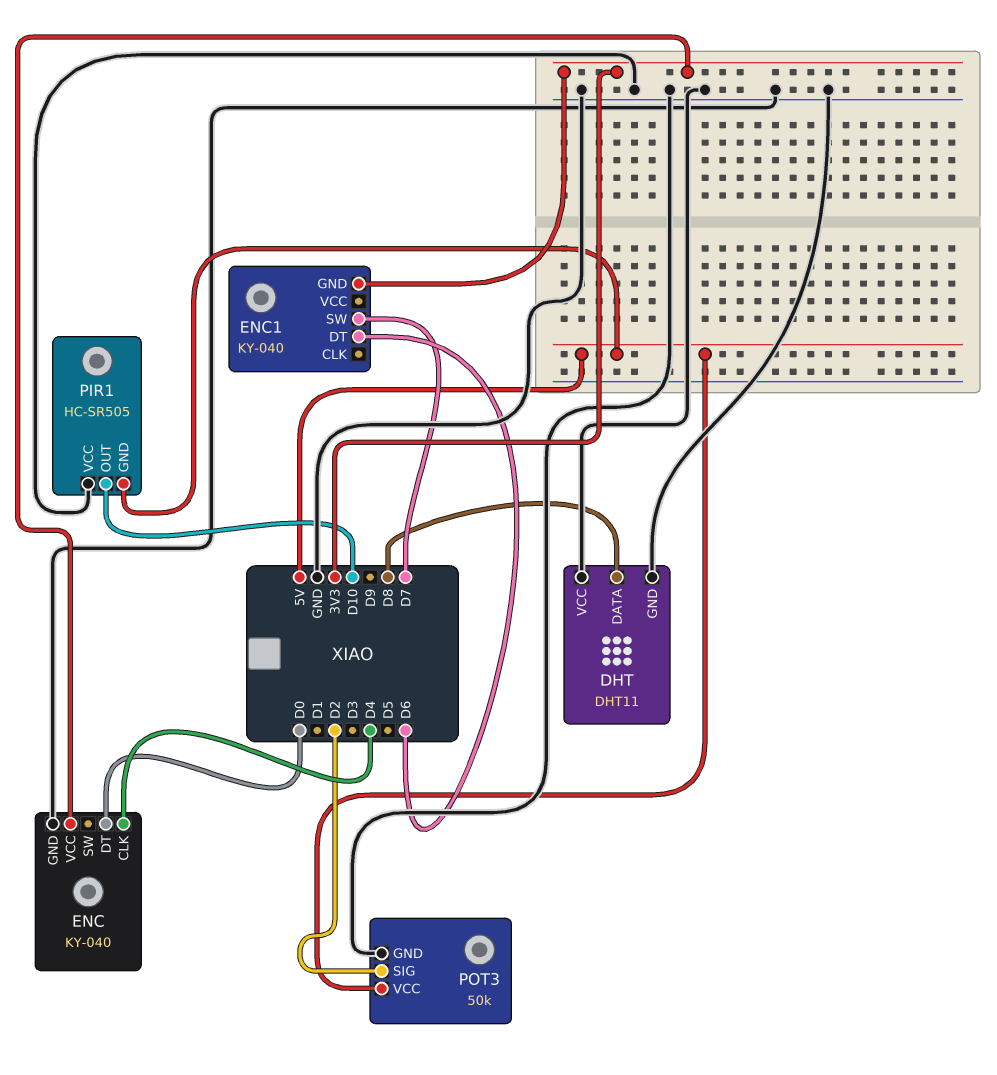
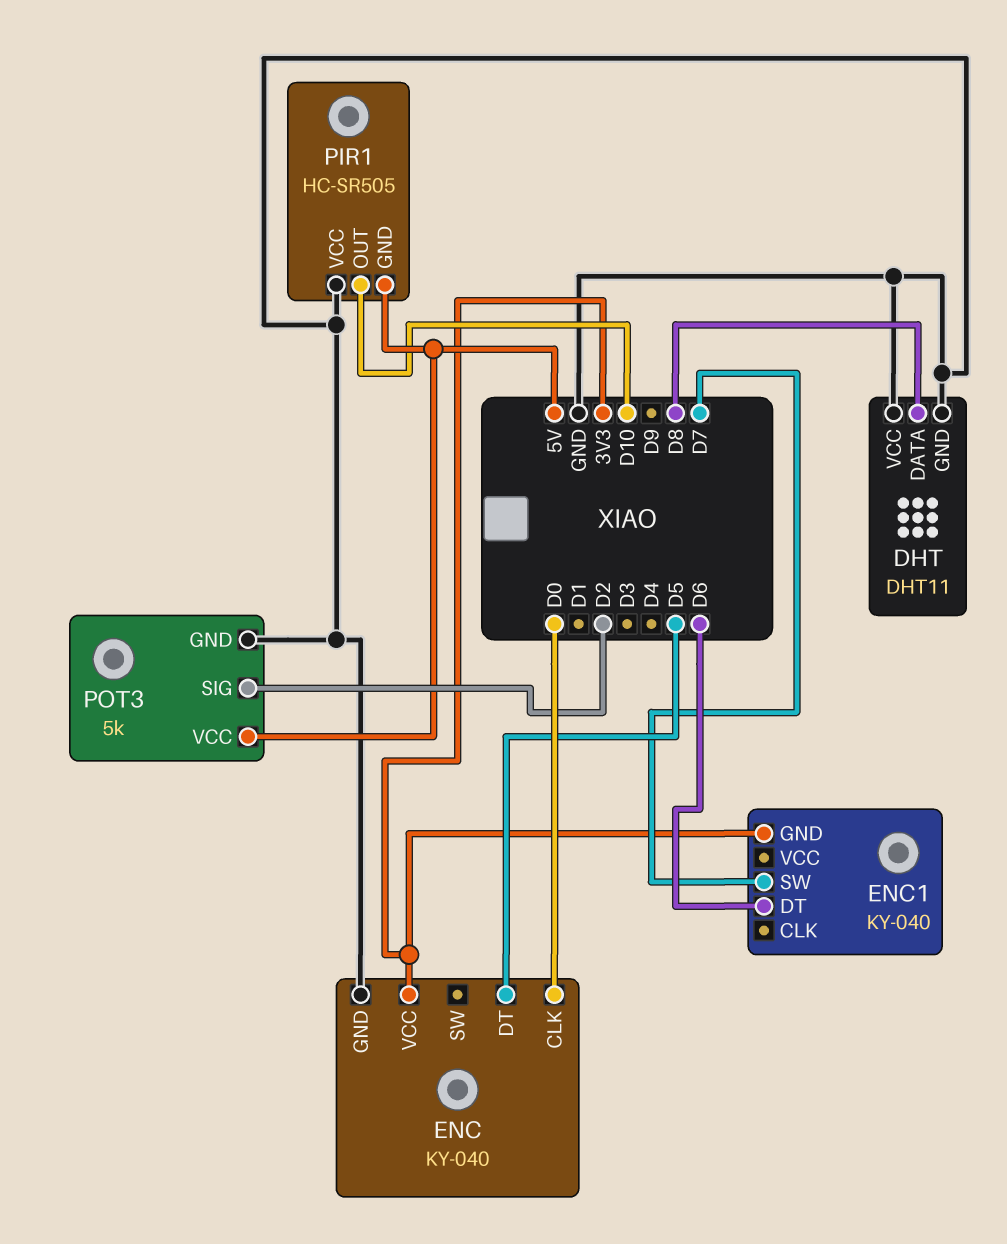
ENC pin CLK: D4 -> D0
ENC pin DT: D0 -> D5
POT3: 50k -> 5k

